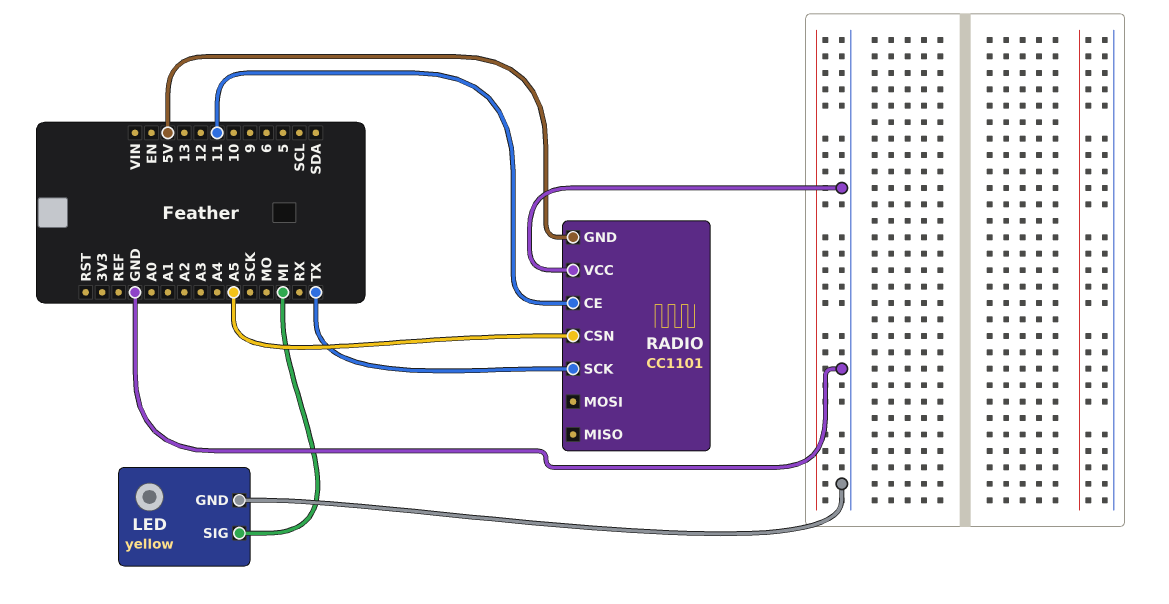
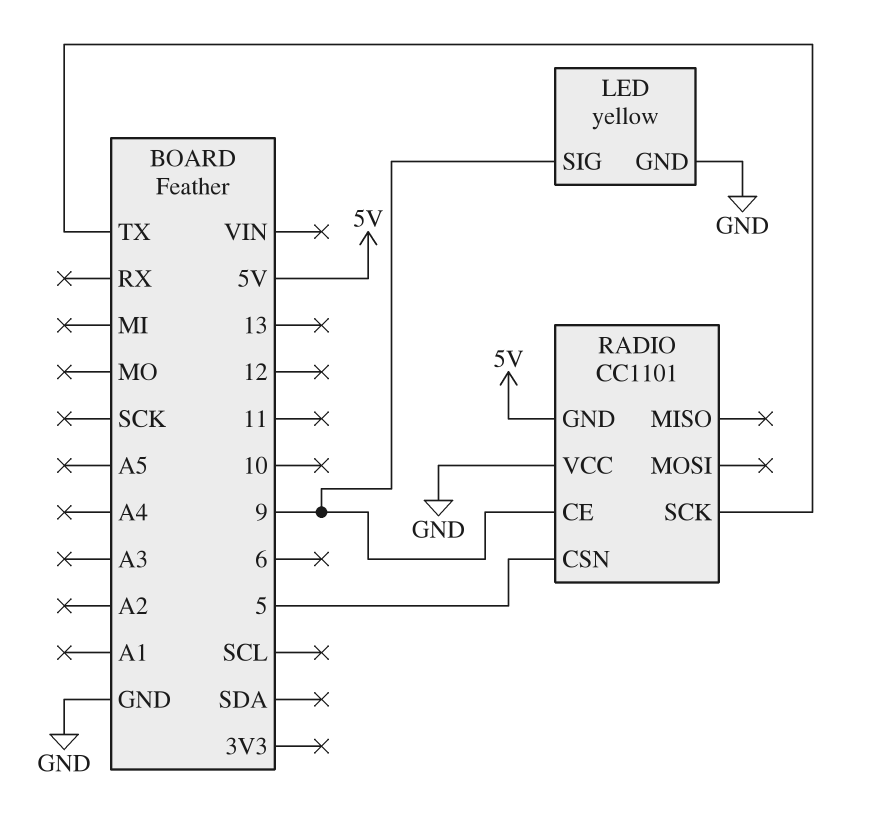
LED pin SIG: MI -> 9
RADIO pin CE: 11 -> 9
RADIO pin CSN: A5 -> 5

